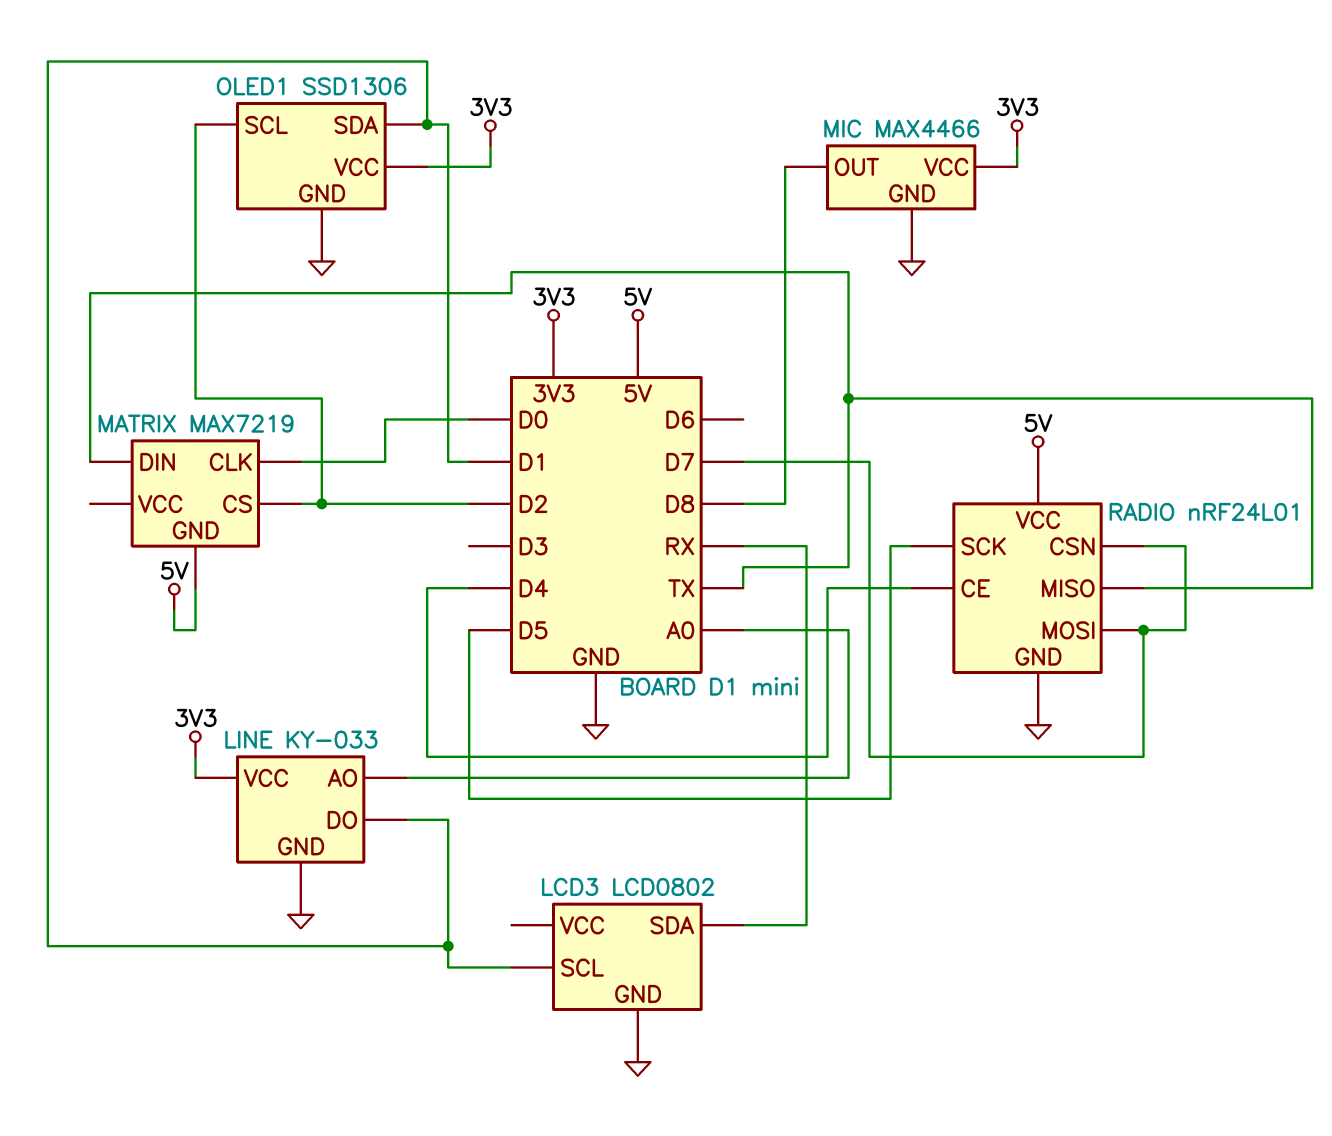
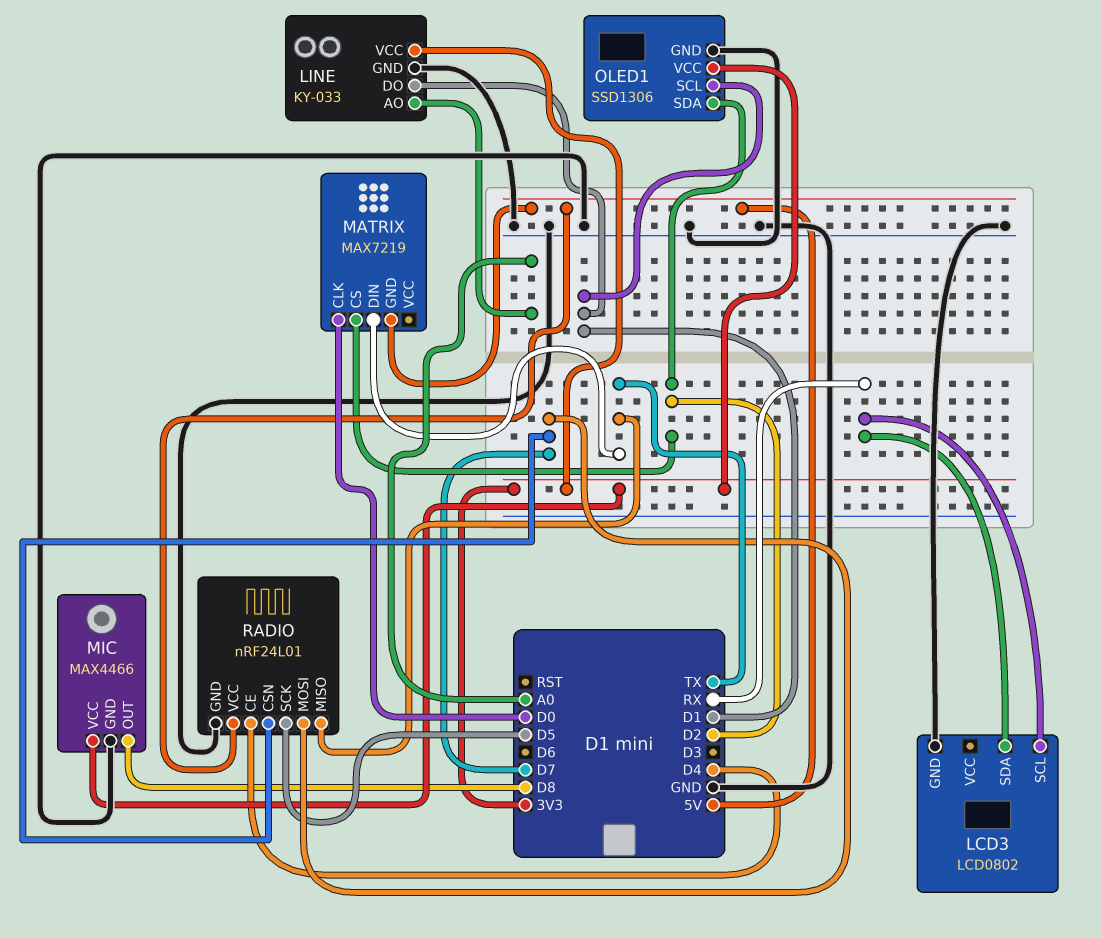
LCD3 pin SCL: D1 -> RX
OLED1 pin SCL: D2 -> D1
OLED1 pin SDA: D1 -> D2

